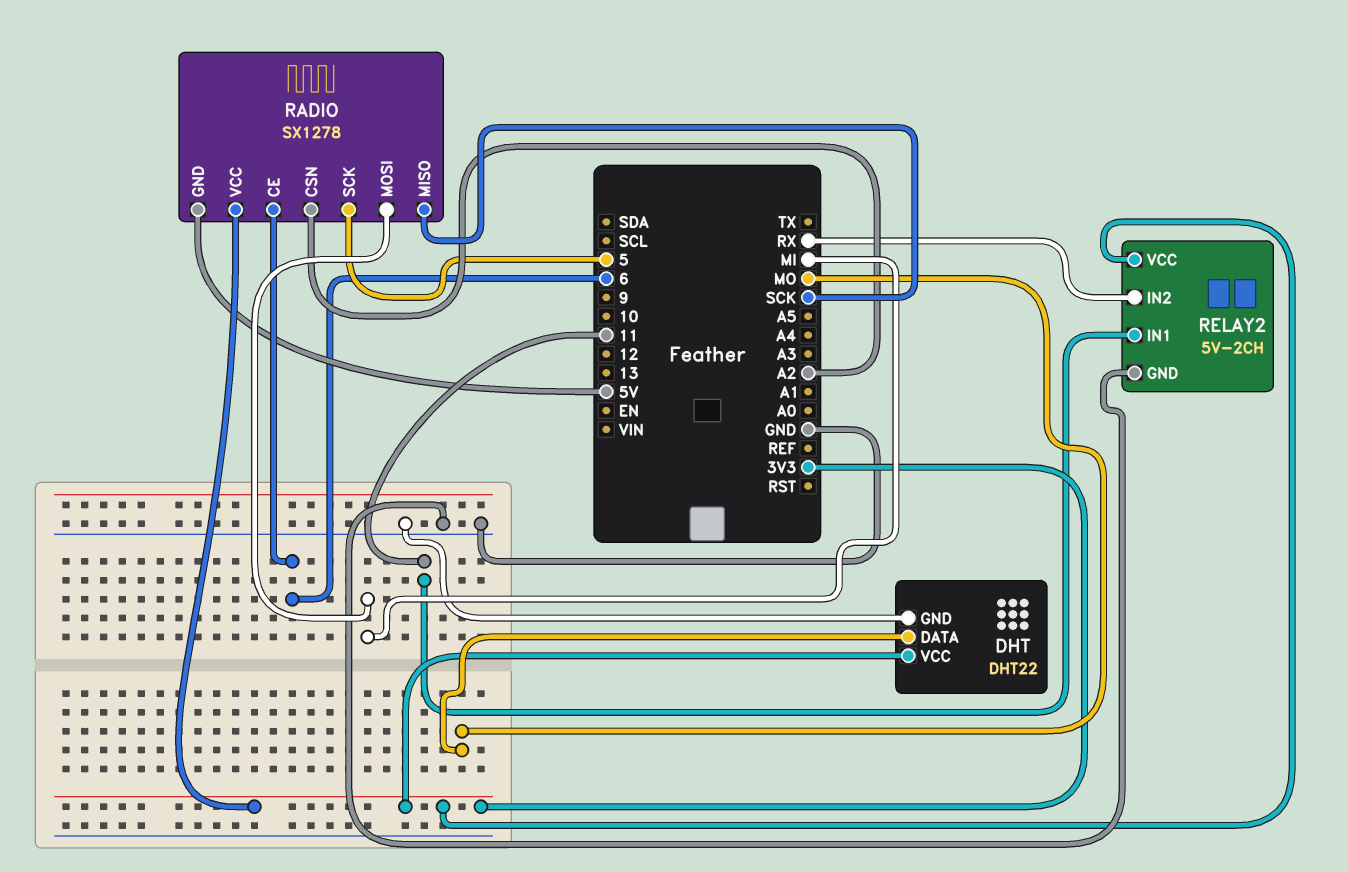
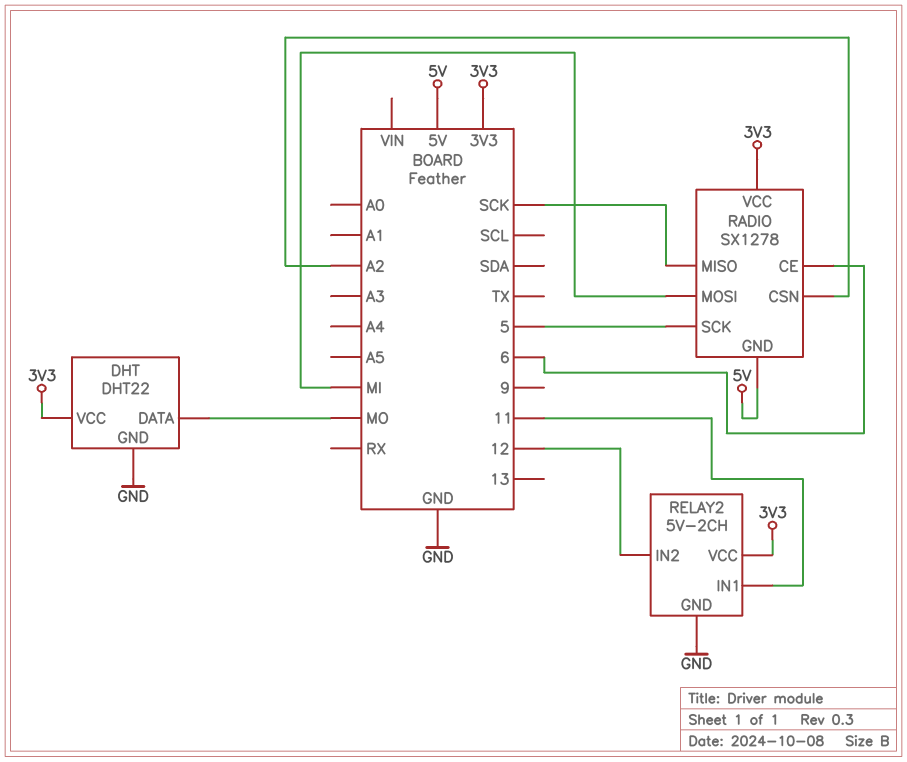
RELAY2 pin IN2: RX -> 12

